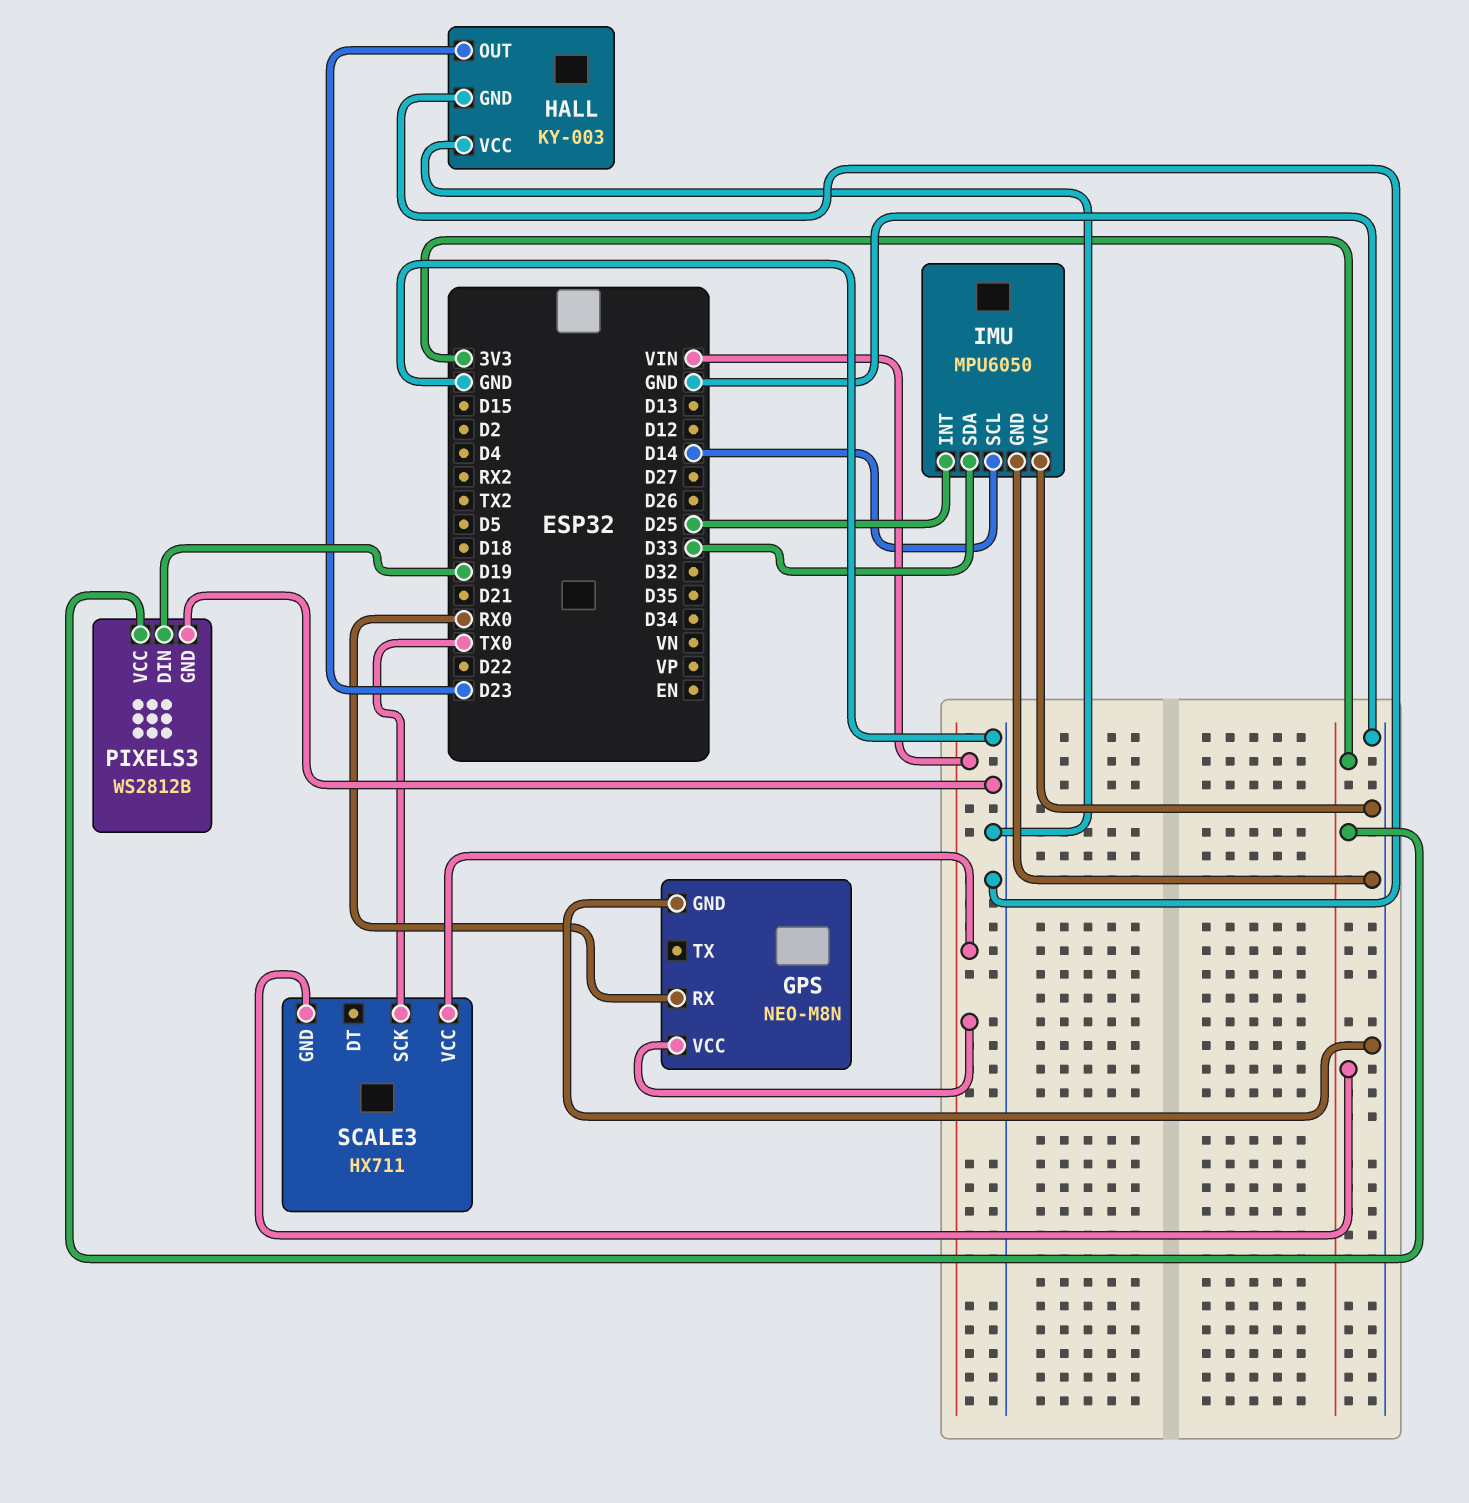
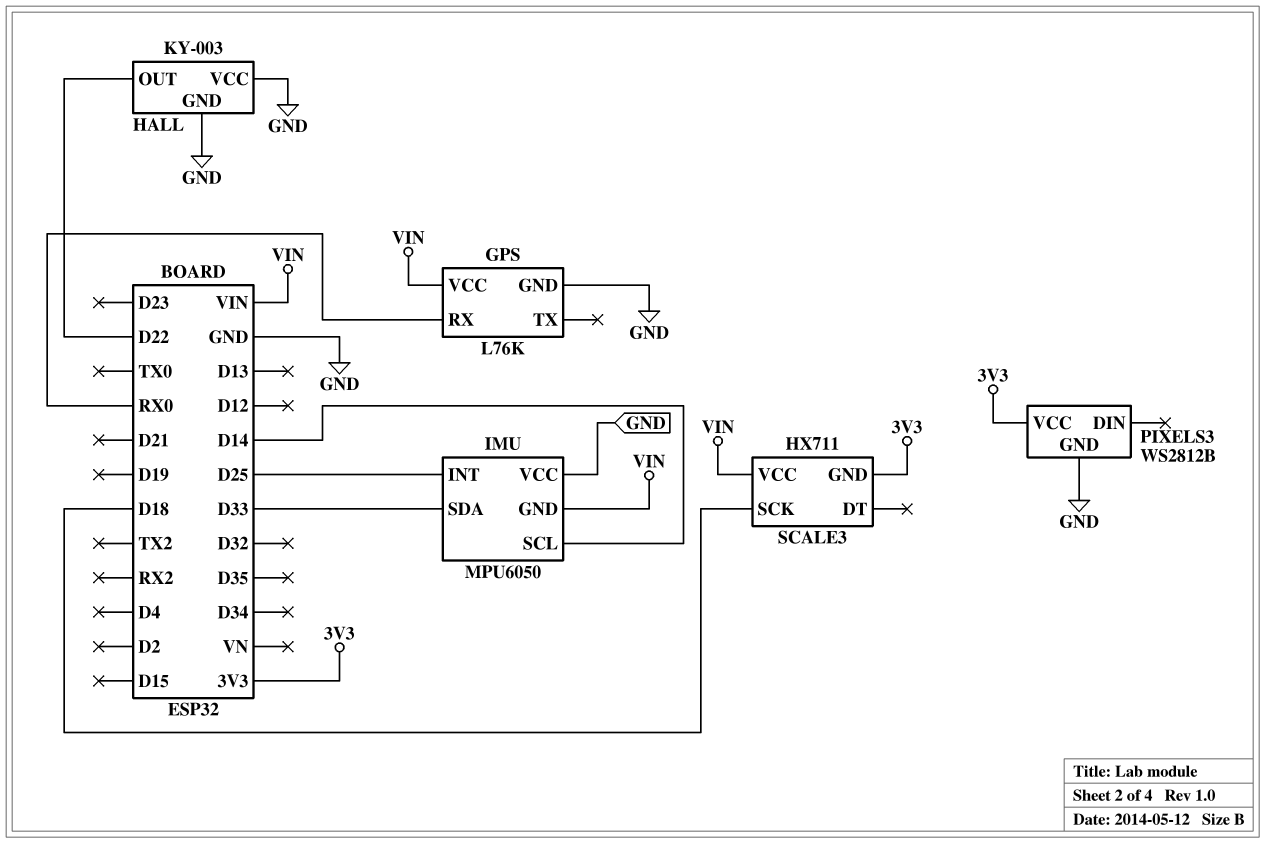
GPS: NEO-M8N -> L76K
HALL pin OUT: D23 -> D22
IMU pin GND: GND -> VIN
PIXELS3 pin DIN: D19 -> none
SCALE3 pin SCK: TX0 -> D18

